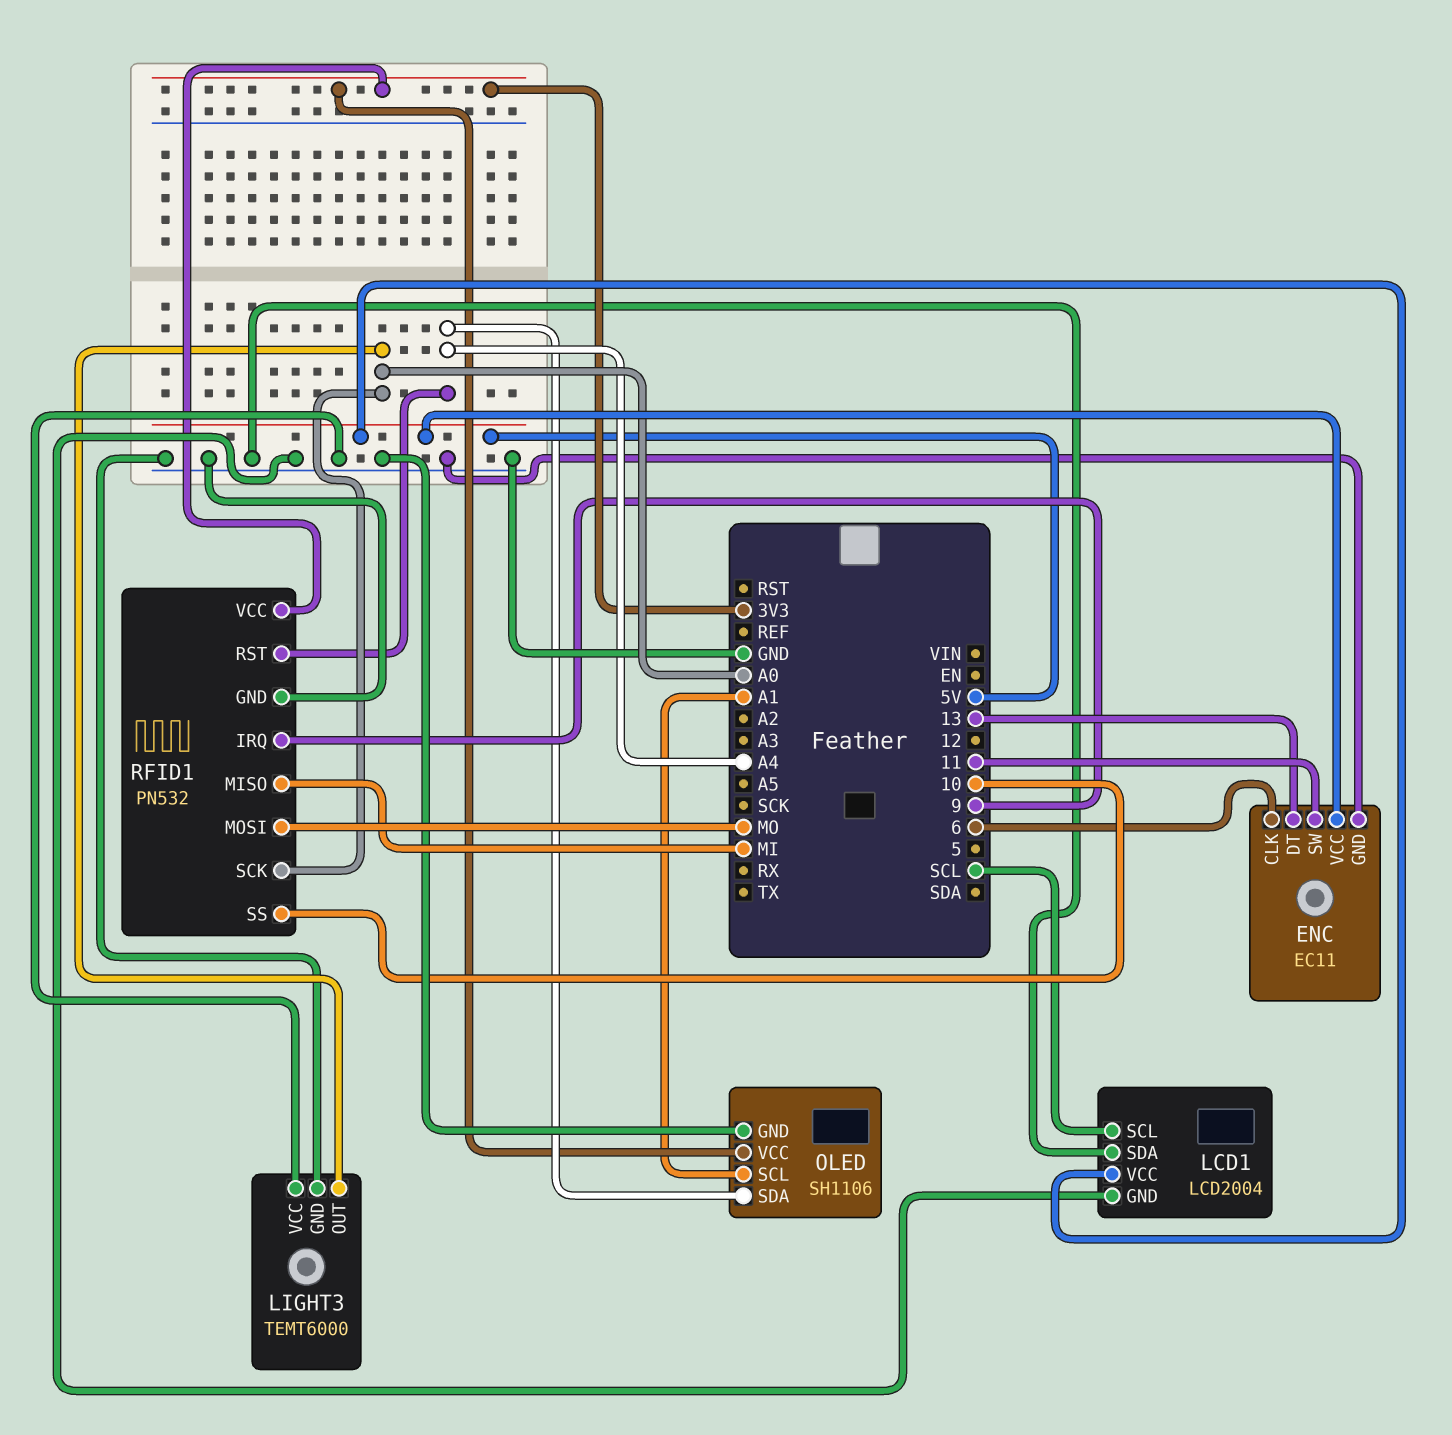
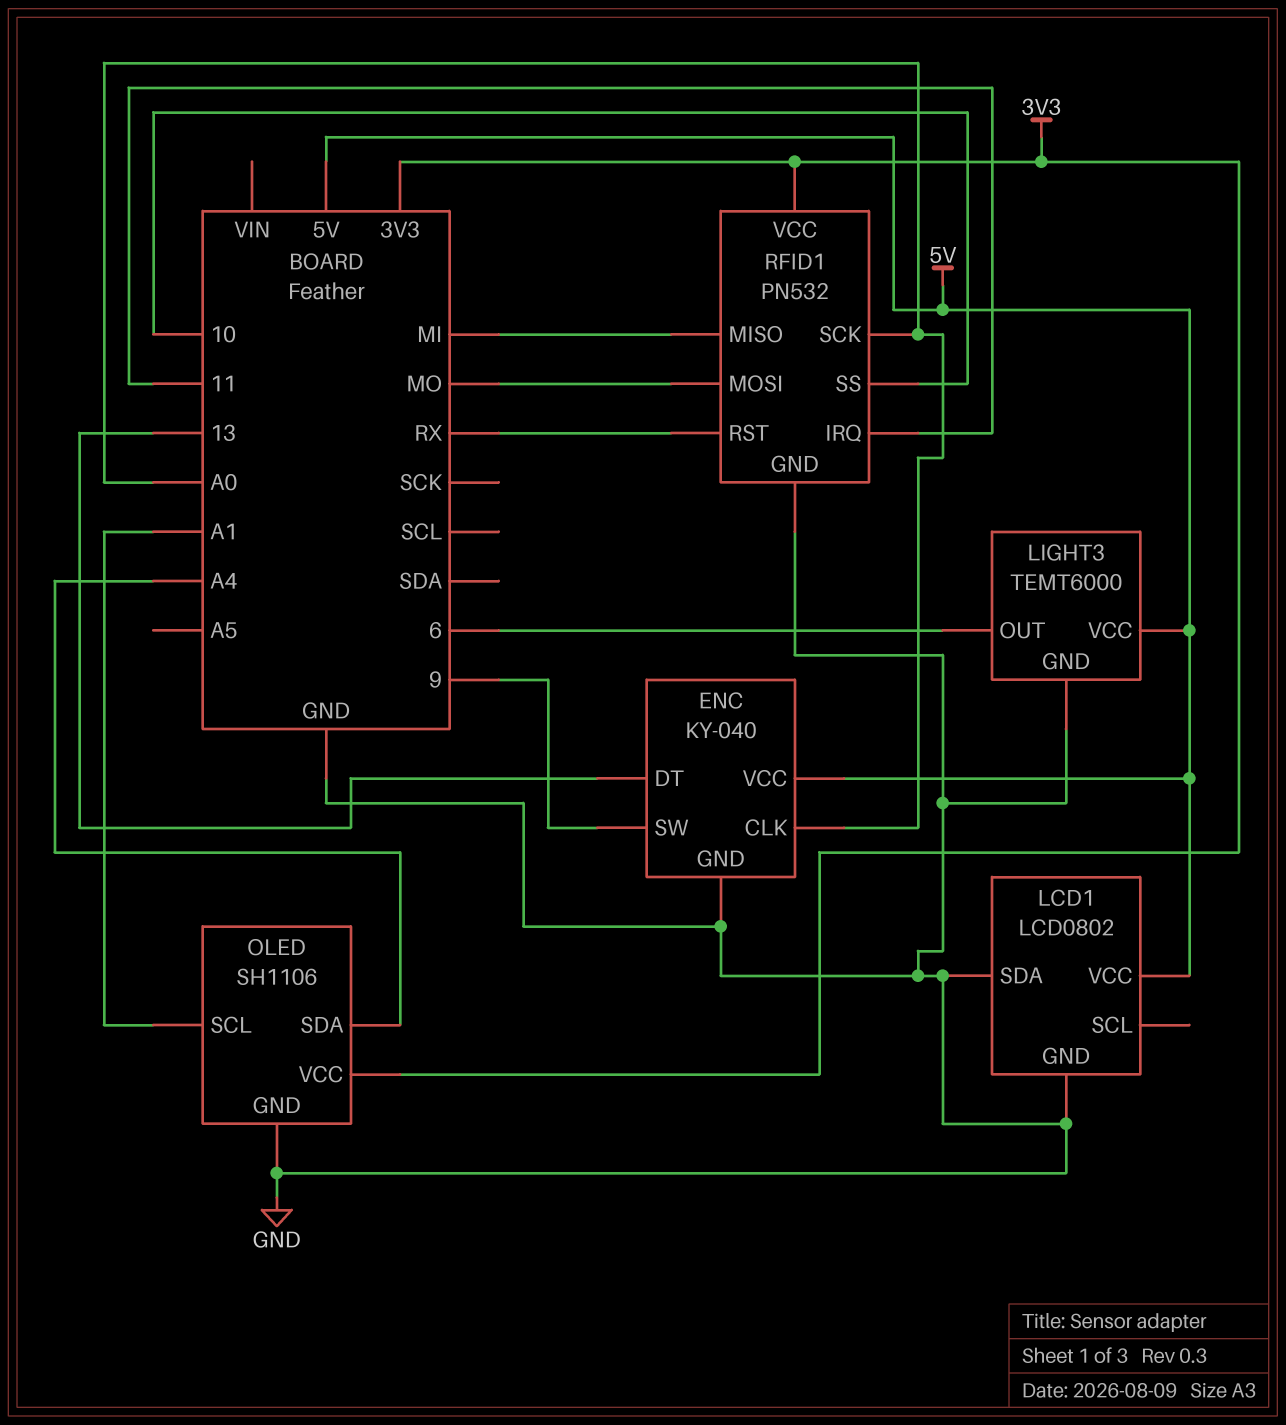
ENC: EC11 -> KY-040
ENC pin CLK: 6 -> A0
ENC pin SW: 11 -> 9
LCD1: LCD2004 -> LCD0802
LCD1 pin SCL: SCL -> none
LIGHT3 pin OUT: A0 -> 6
LIGHT3 pin VCC: GND -> 5V
RFID1 pin IRQ: 9 -> 11
RFID1 pin RST: A4 -> RX

